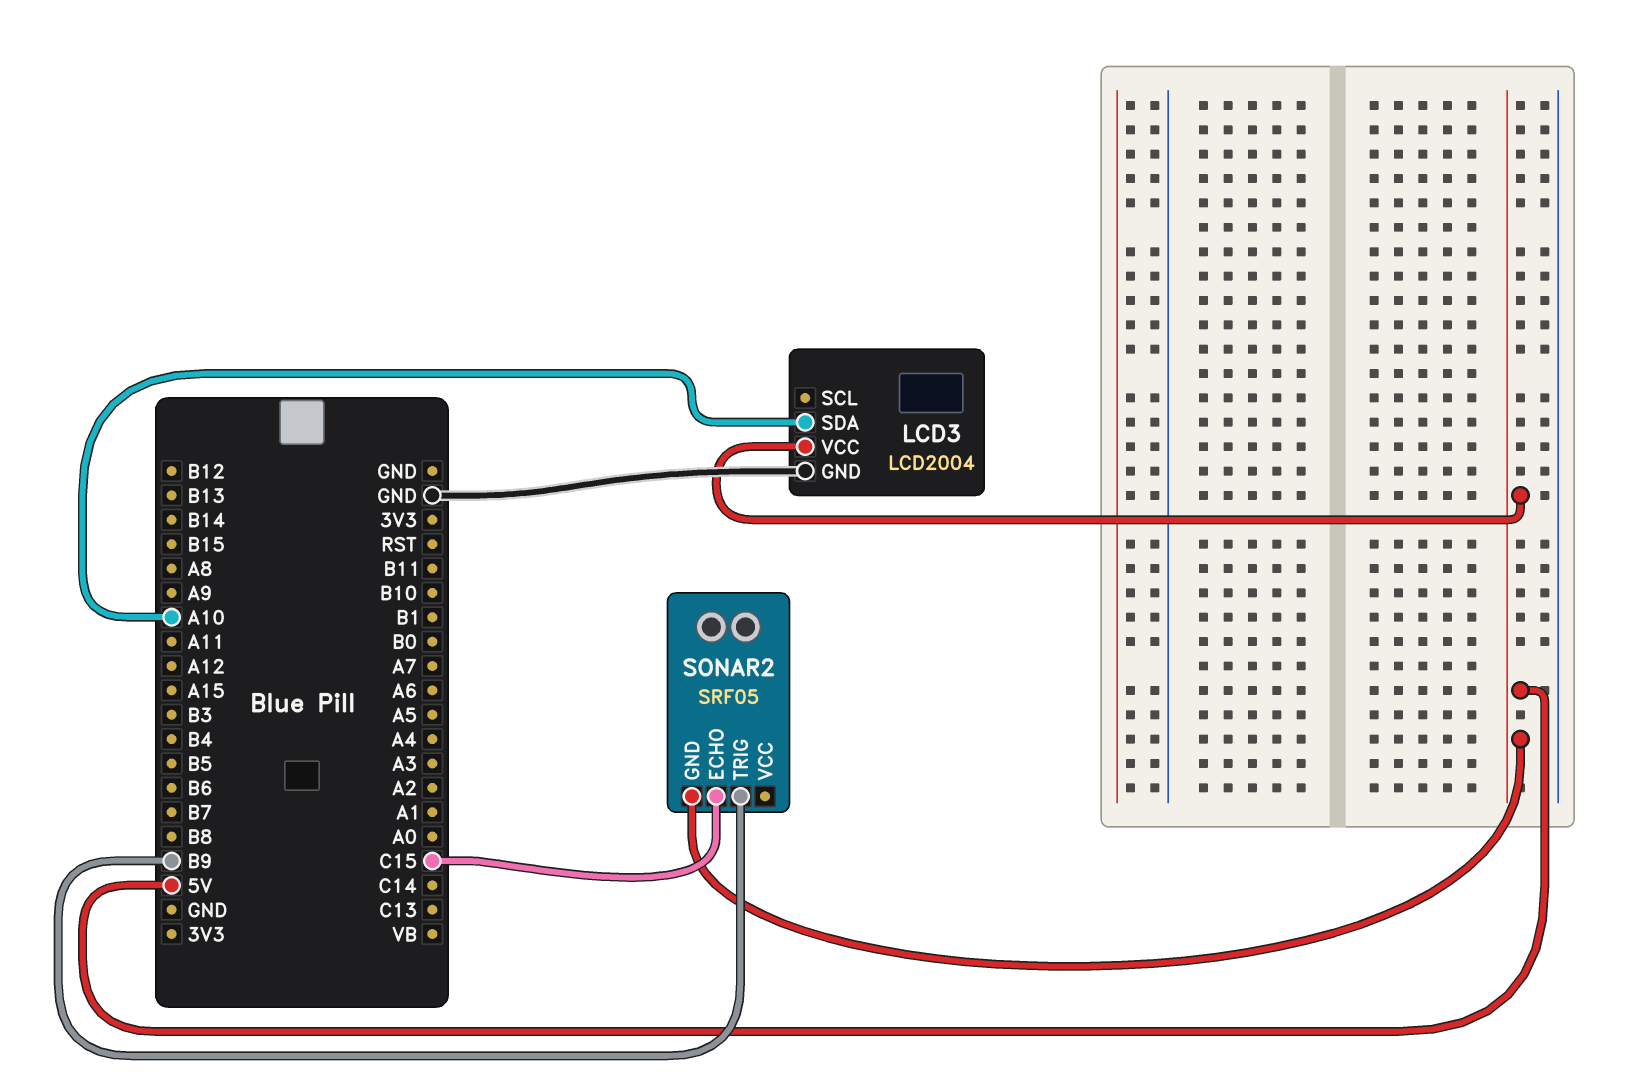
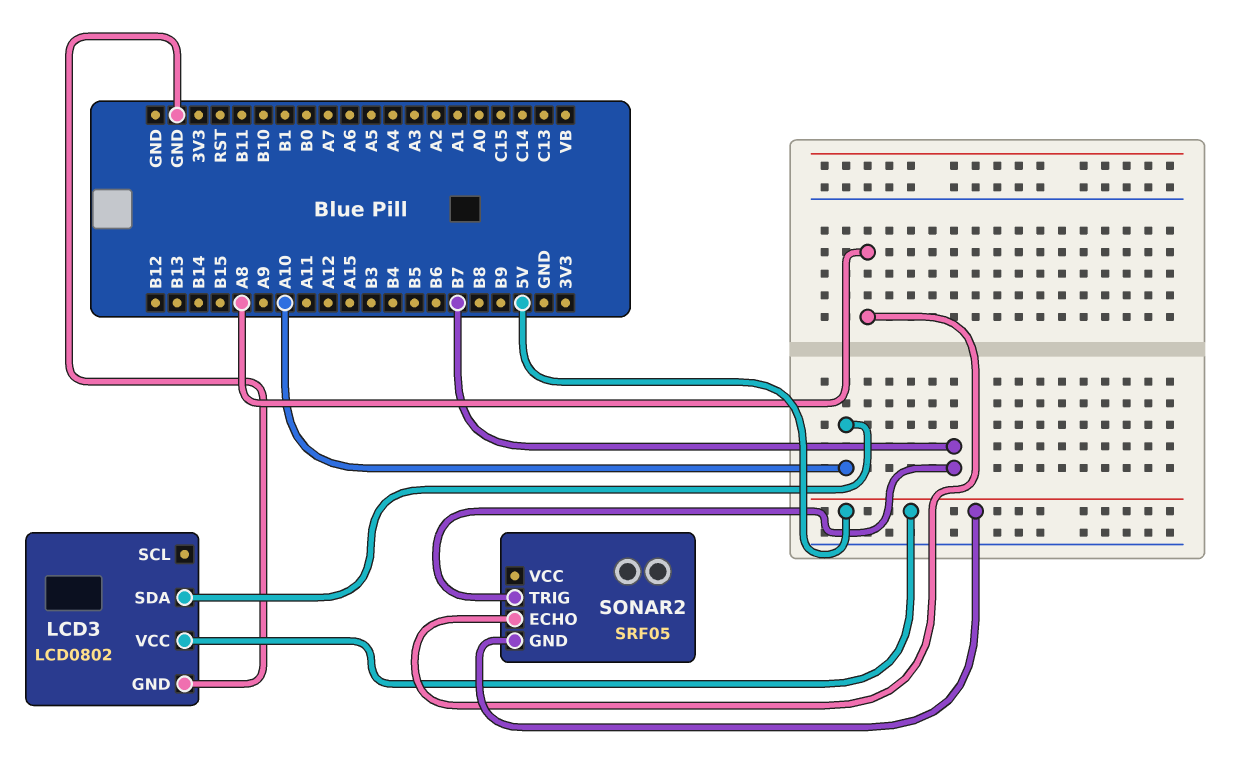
LCD3: LCD2004 -> LCD0802
SONAR2 pin ECHO: C15 -> A8
SONAR2 pin TRIG: B9 -> B7

